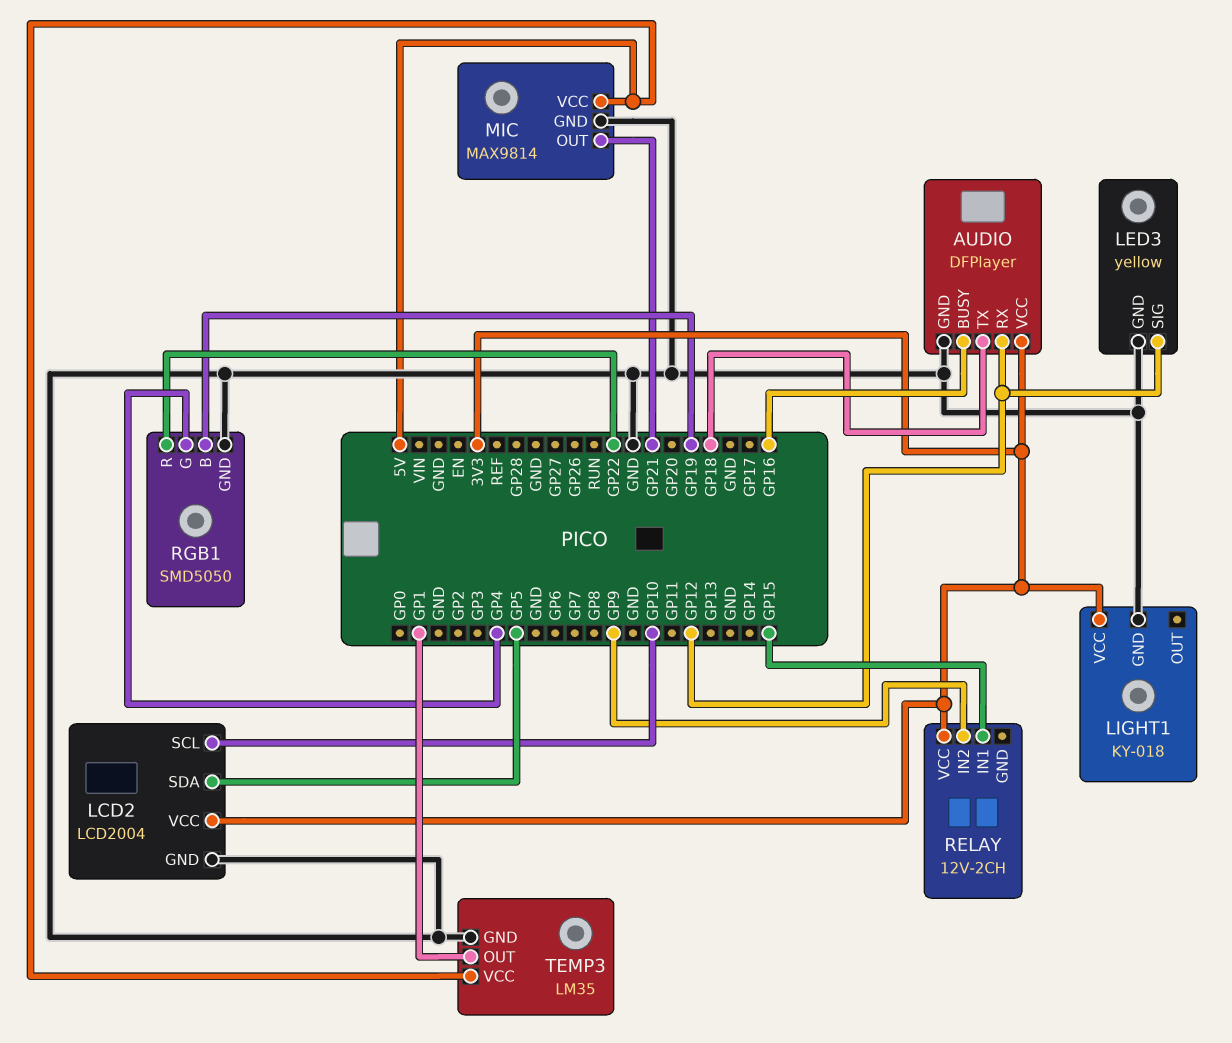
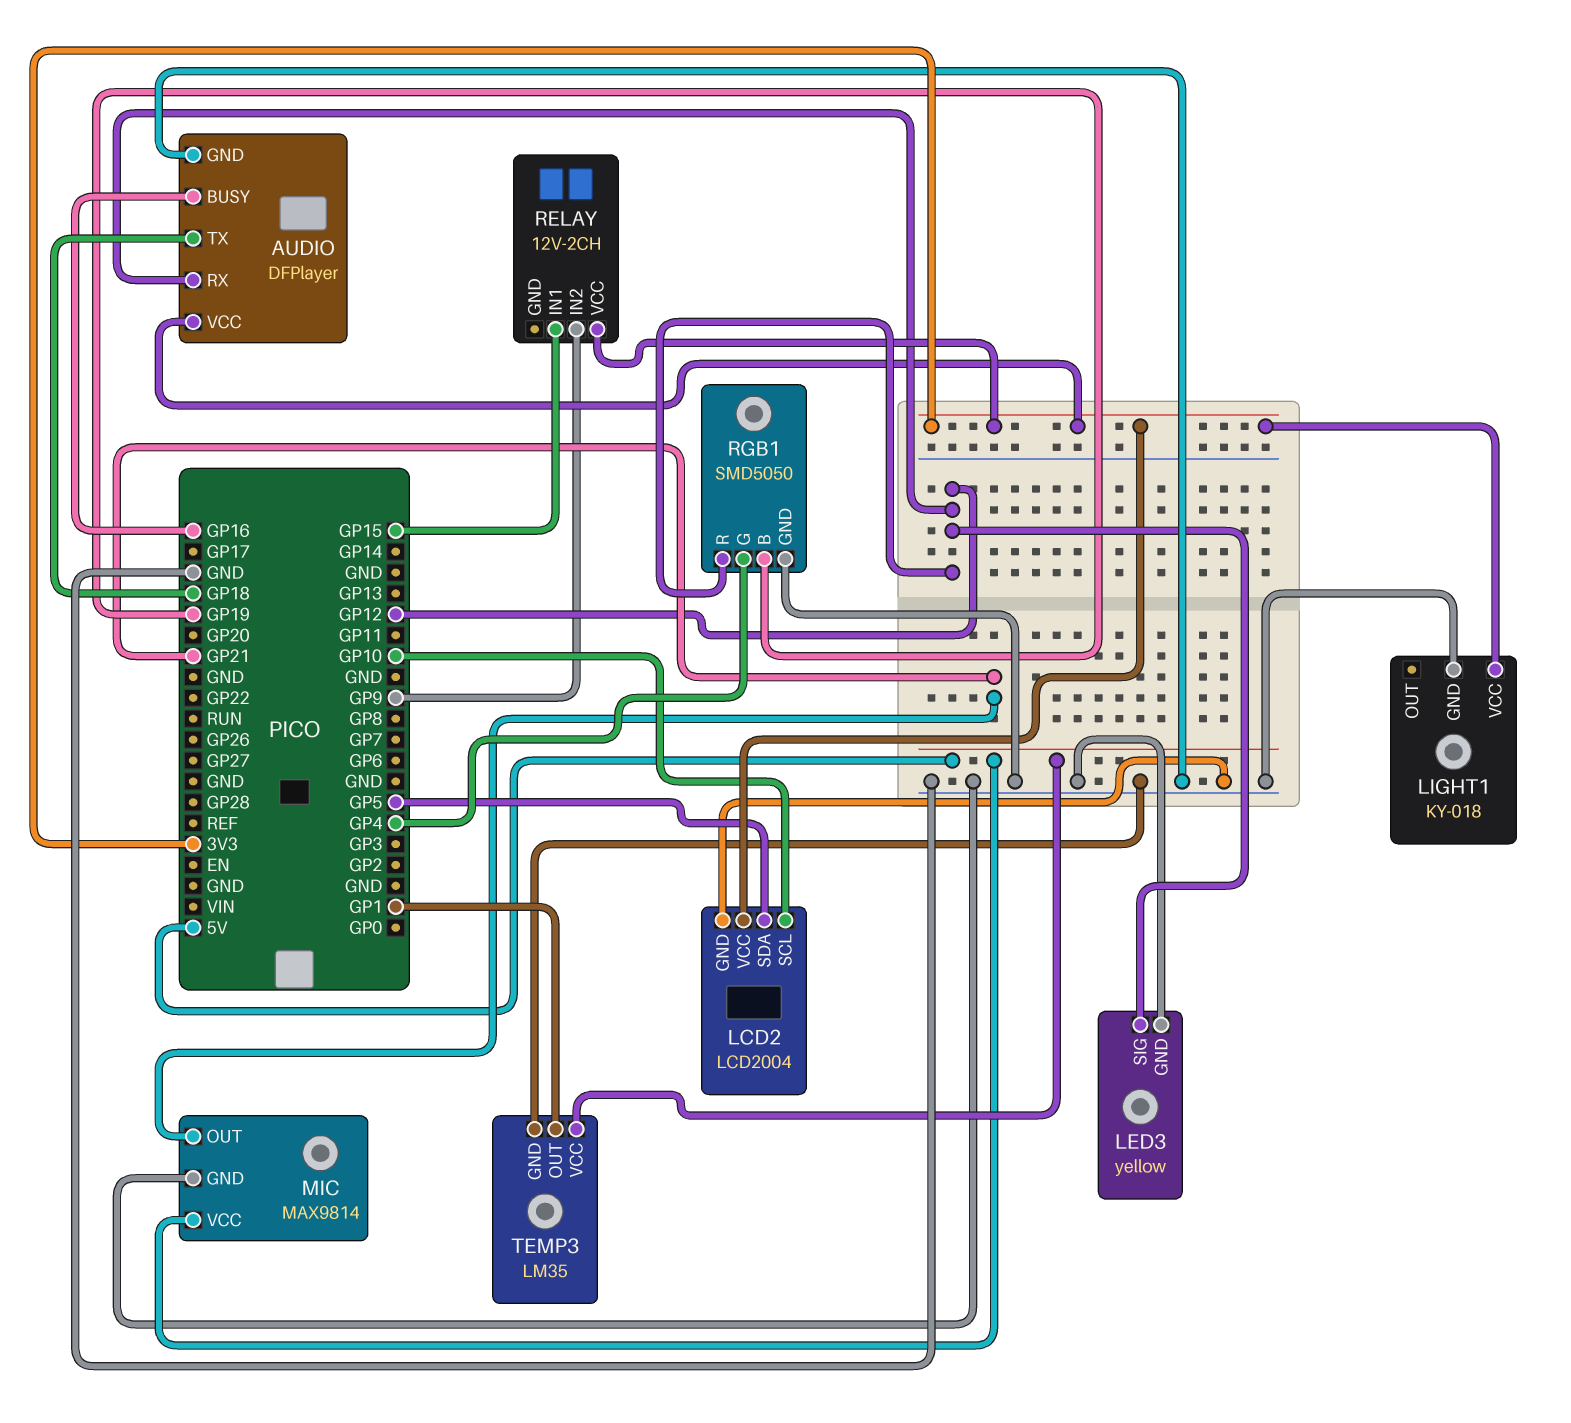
RGB1 pin R: GP22 -> GP12

